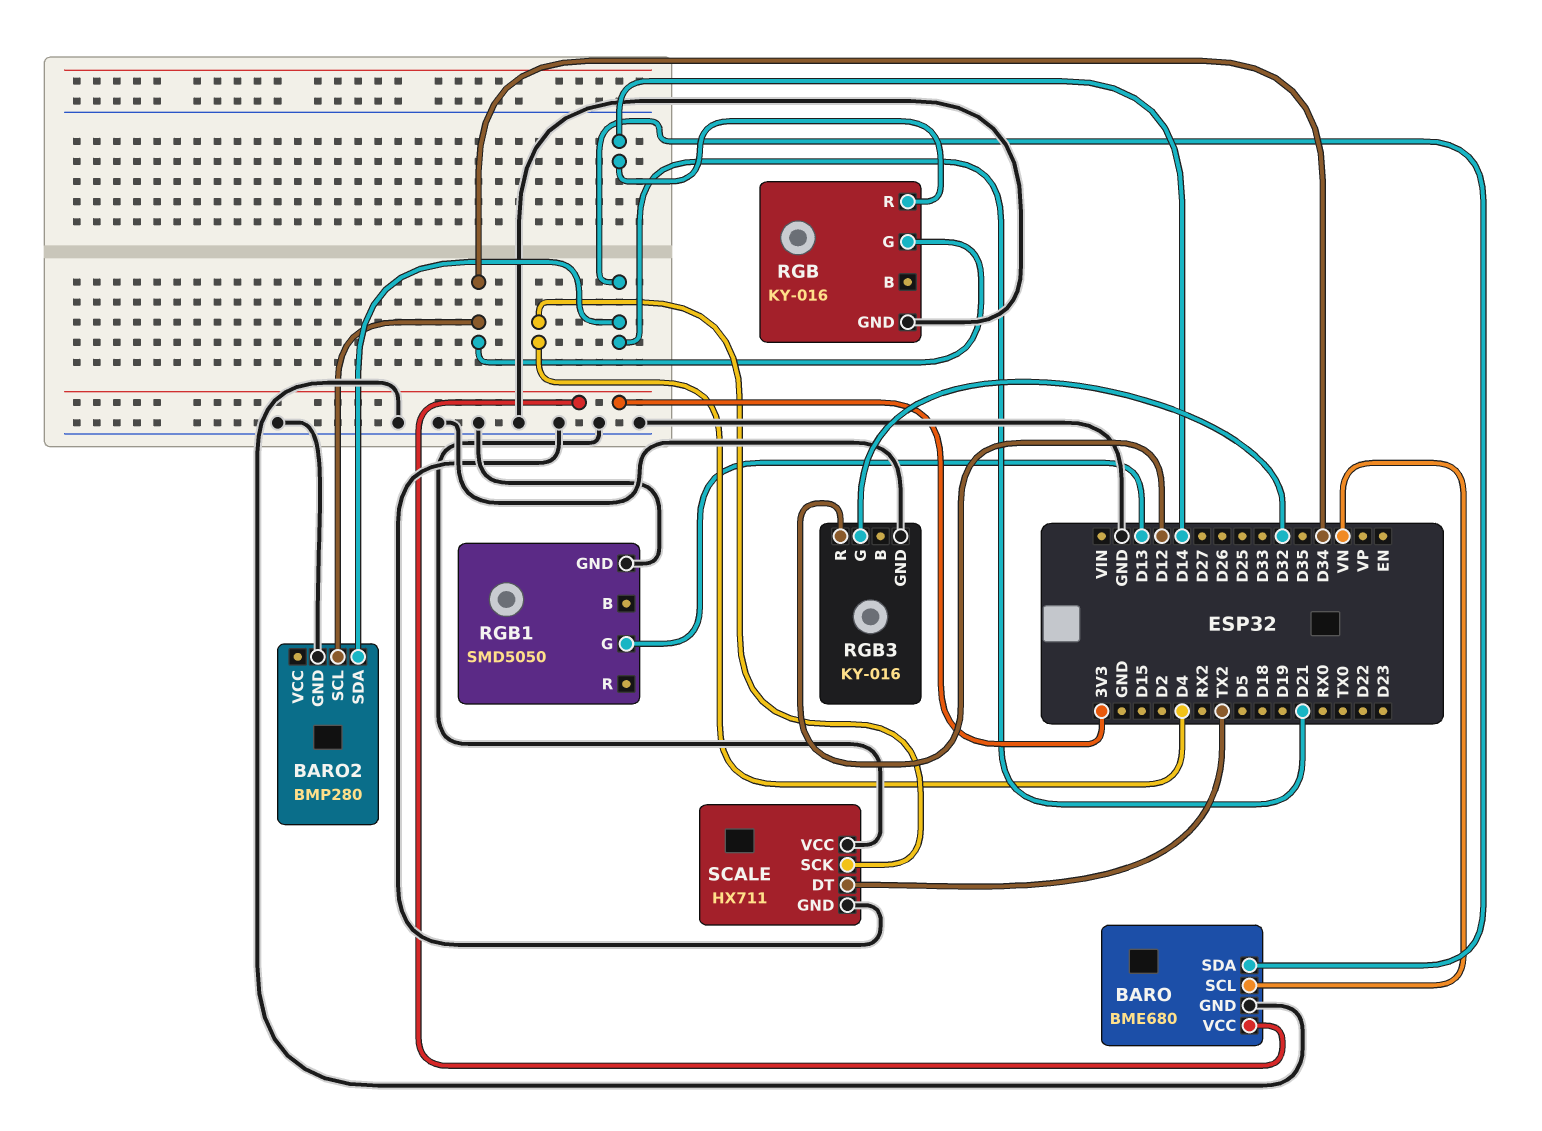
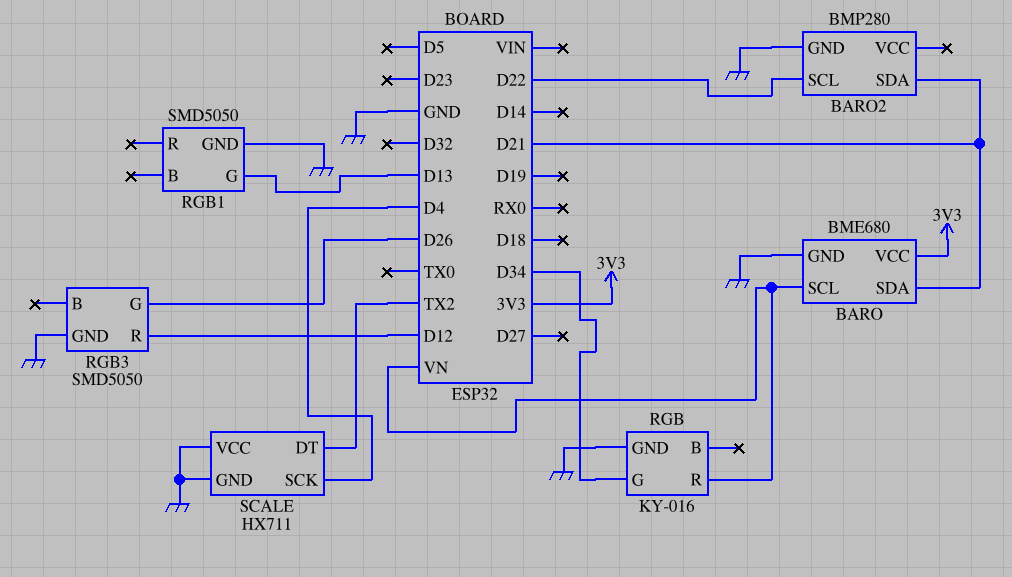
BARO2 pin SCL: D34 -> D22
RGB pin R: D14 -> VN
RGB3: KY-016 -> SMD5050
RGB3 pin G: D32 -> D26

